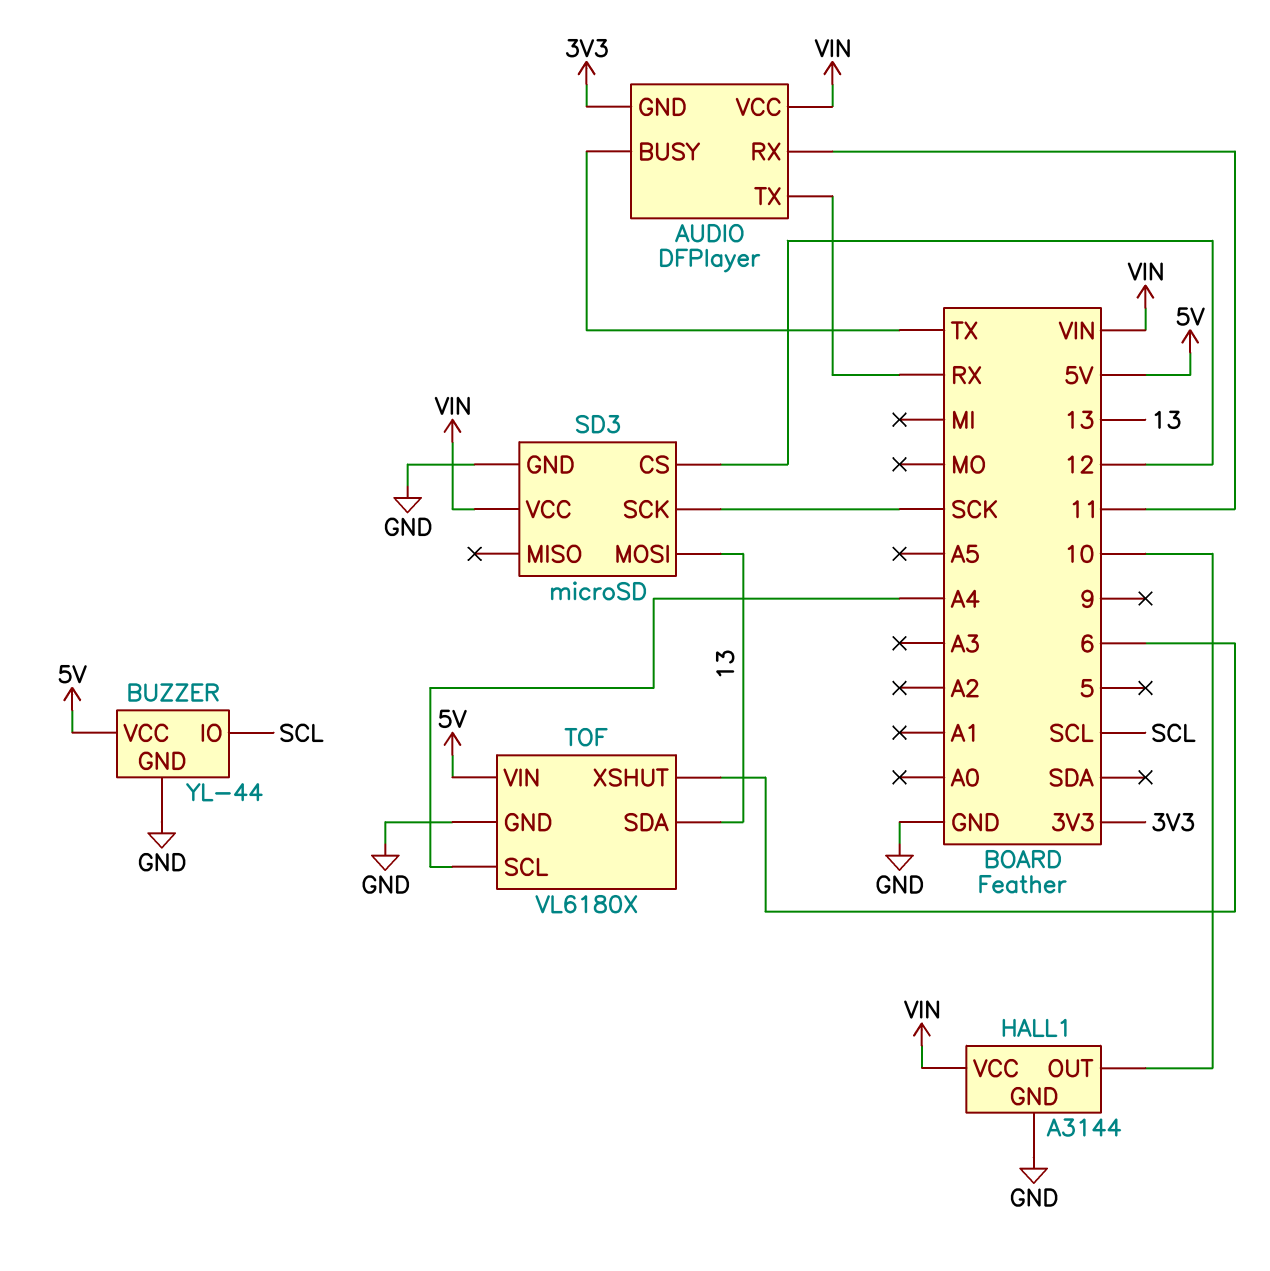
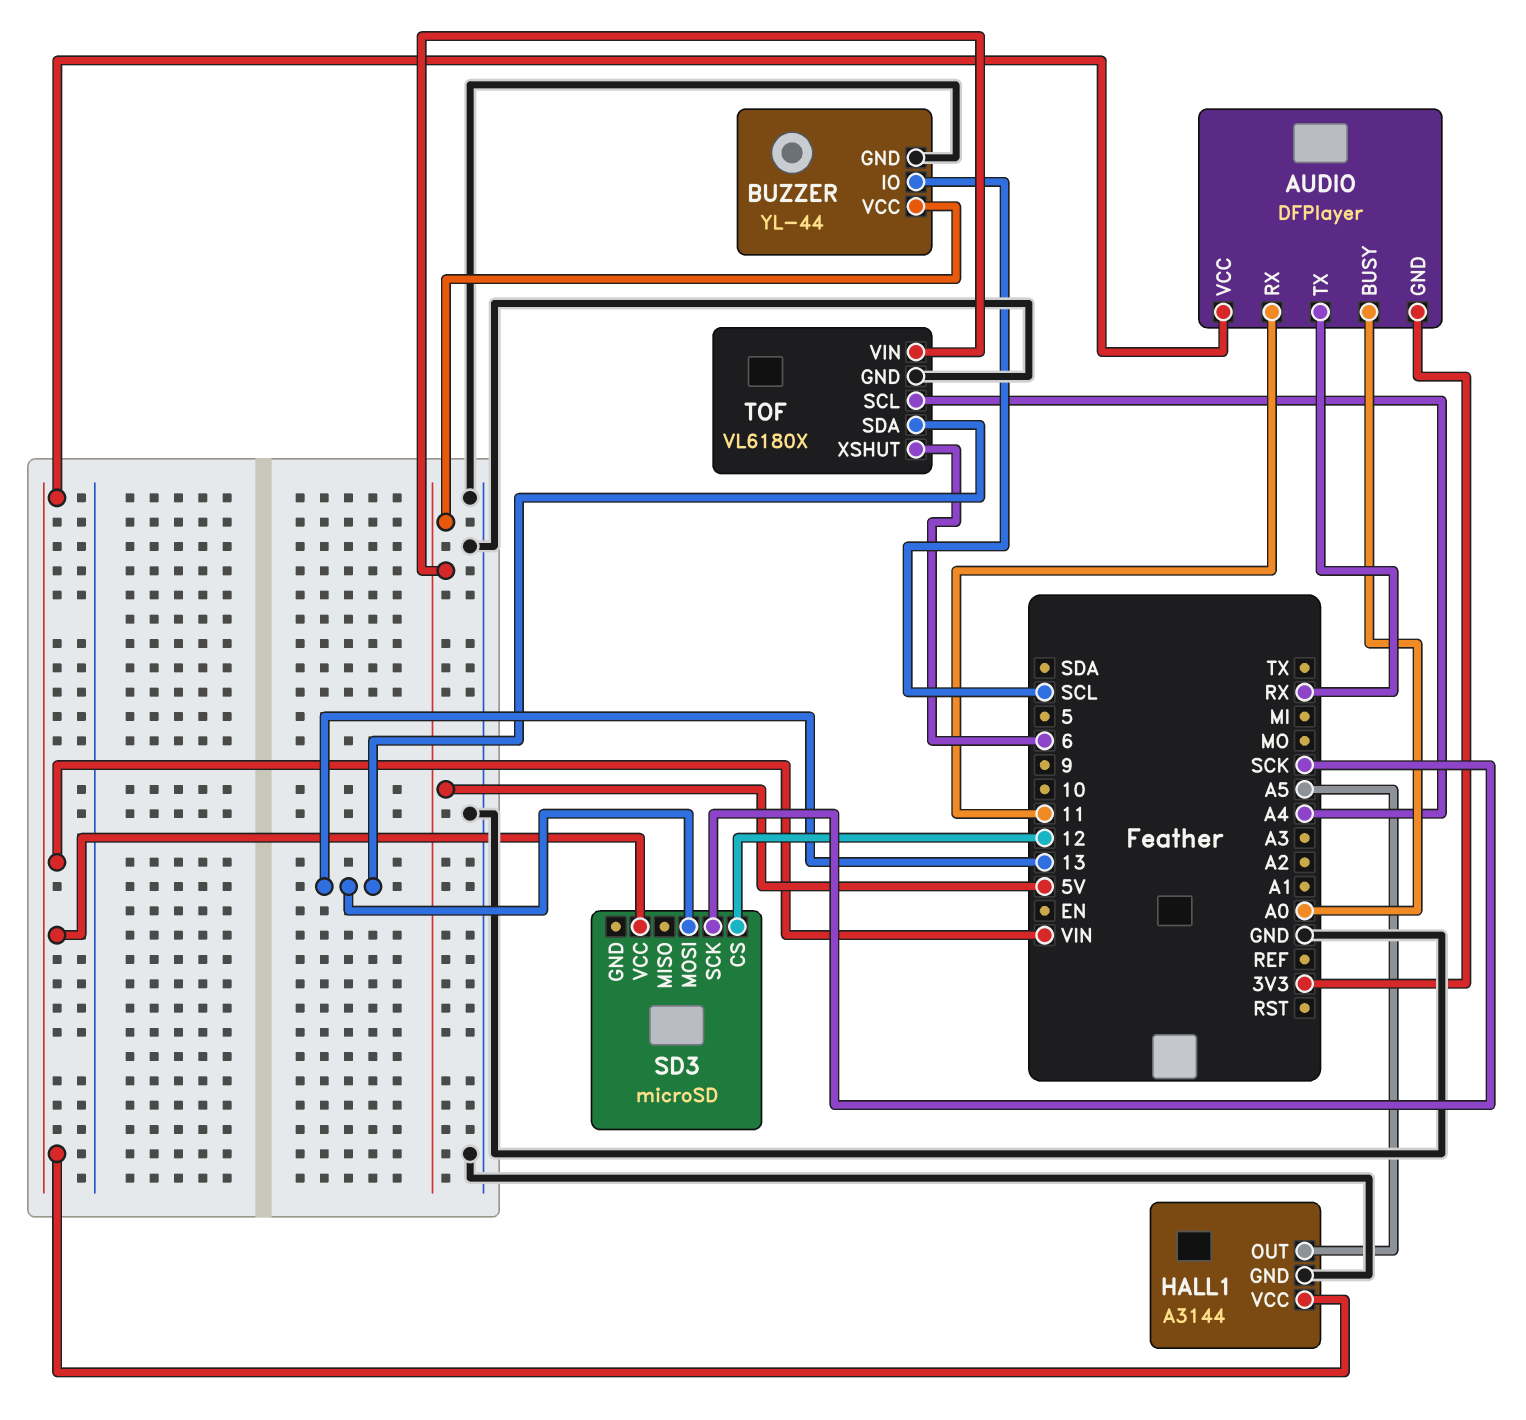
AUDIO pin BUSY: TX -> A0
HALL1 pin OUT: 10 -> A5
SD3 pin GND: GND -> none

